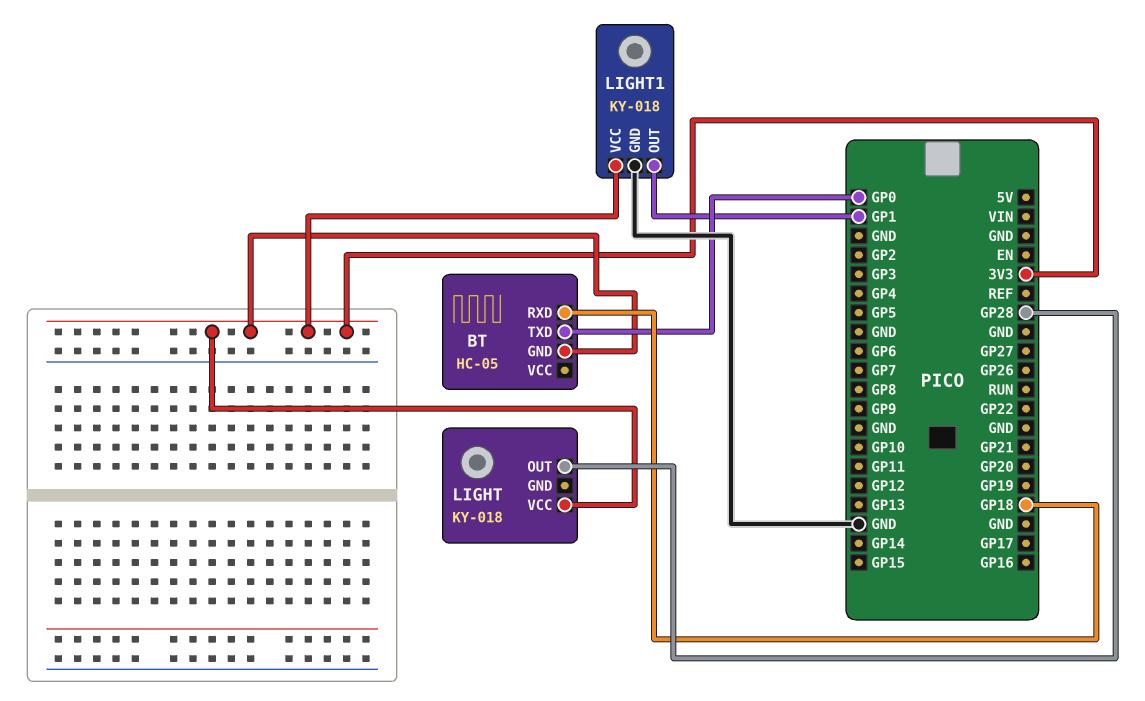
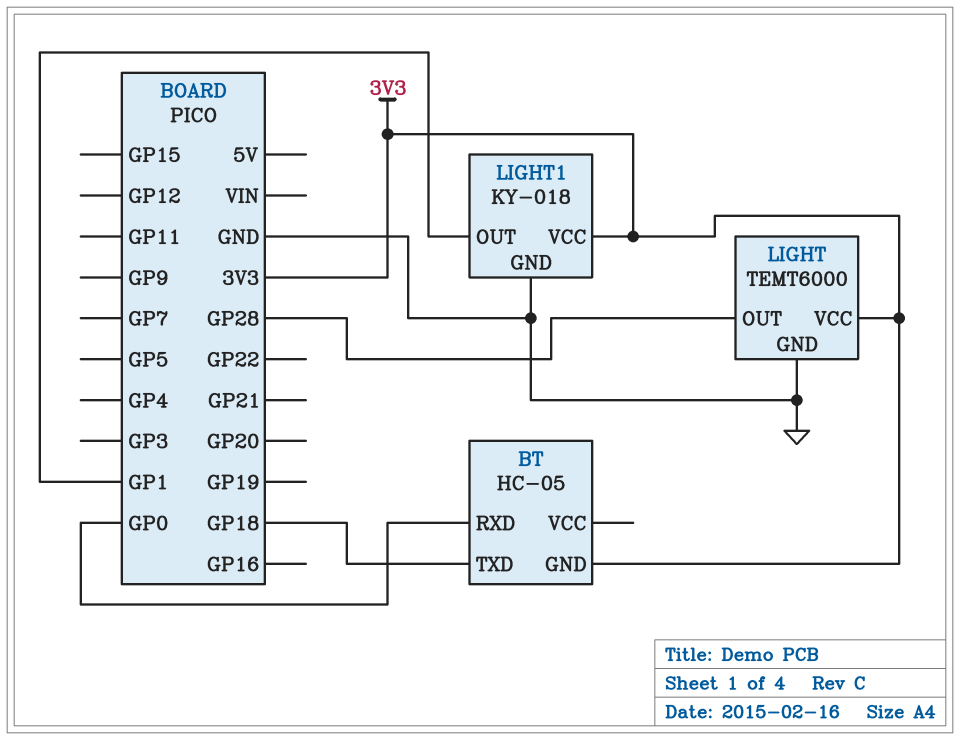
BT pin RXD: GP18 -> GP0
BT pin TXD: GP0 -> GP18
LIGHT: KY-018 -> TEMT6000
LIGHT pin GND: none -> GND

